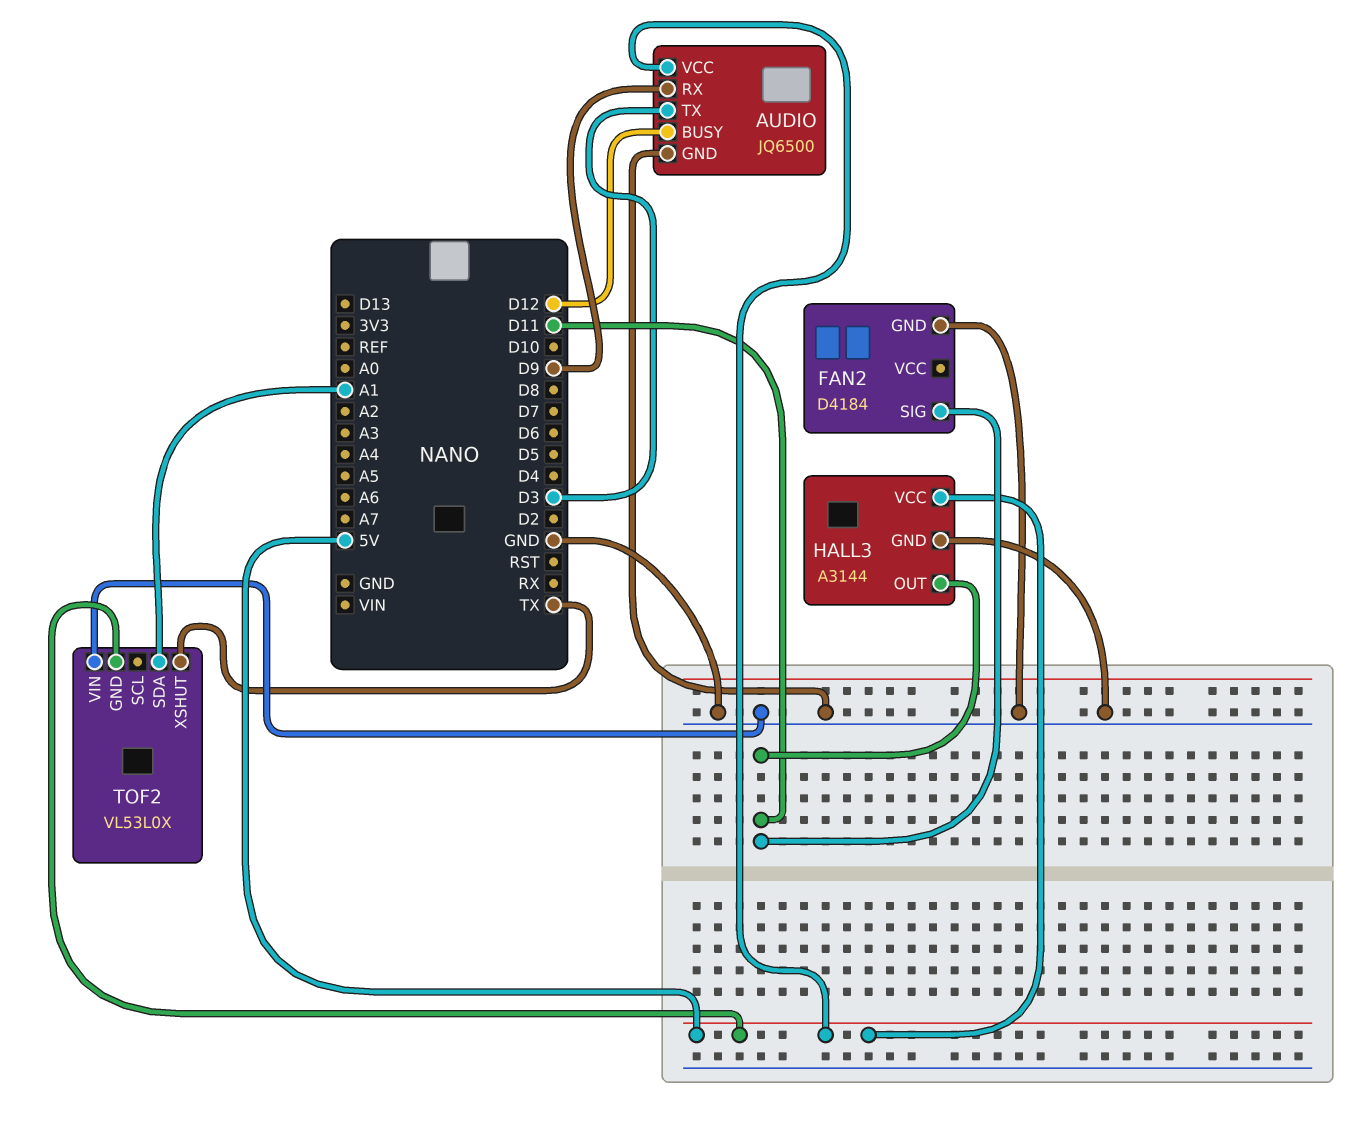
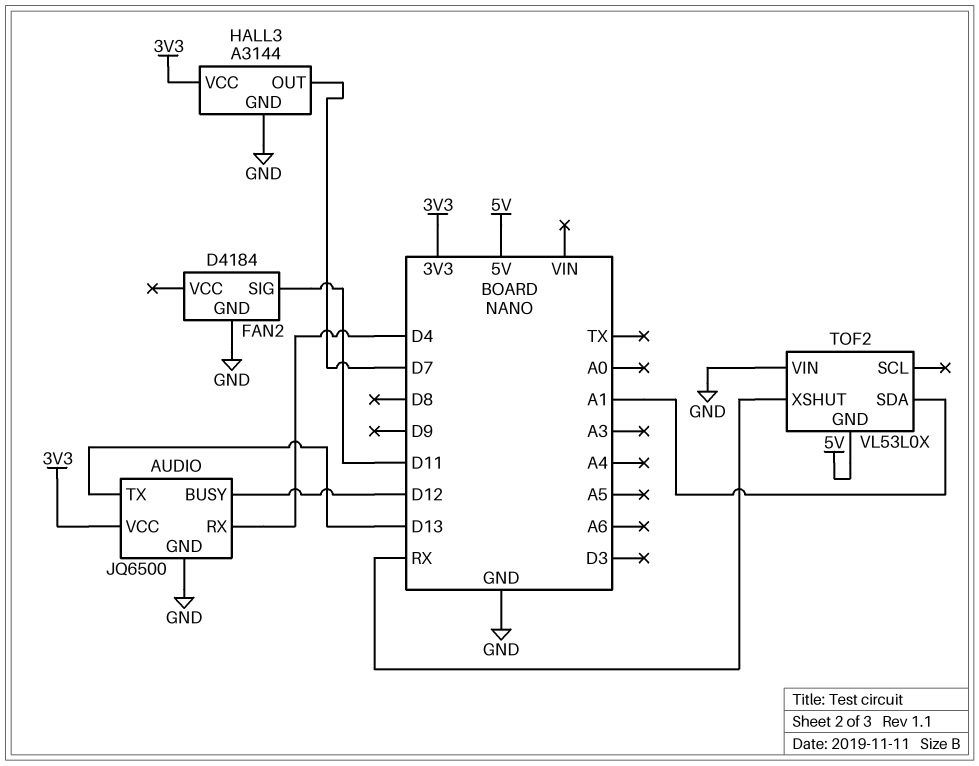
AUDIO pin RX: D9 -> D4
AUDIO pin TX: D3 -> D13
AUDIO pin VCC: 5V -> 3V3
HALL3 pin OUT: D11 -> D7
HALL3 pin VCC: 5V -> 3V3
TOF2 pin XSHUT: TX -> RX

